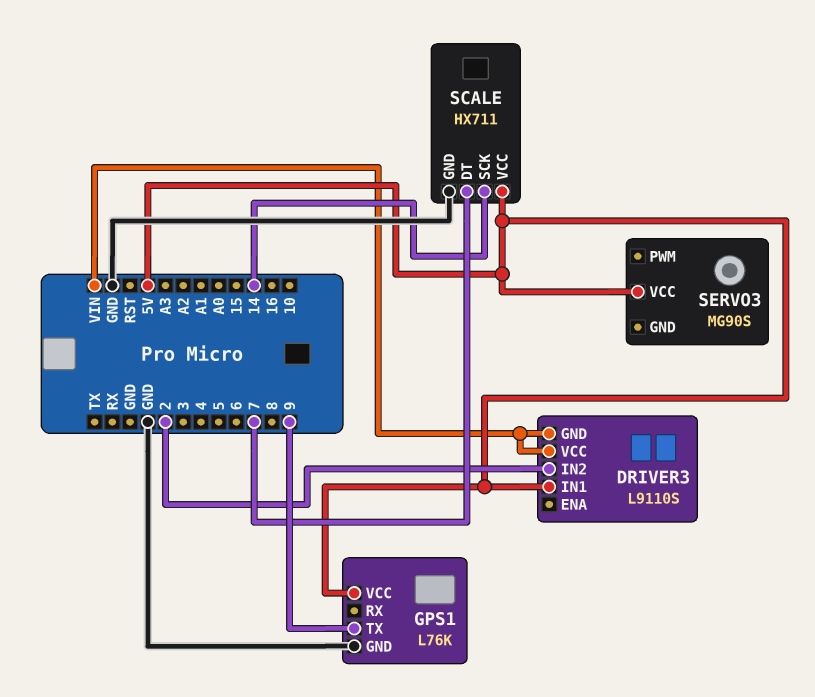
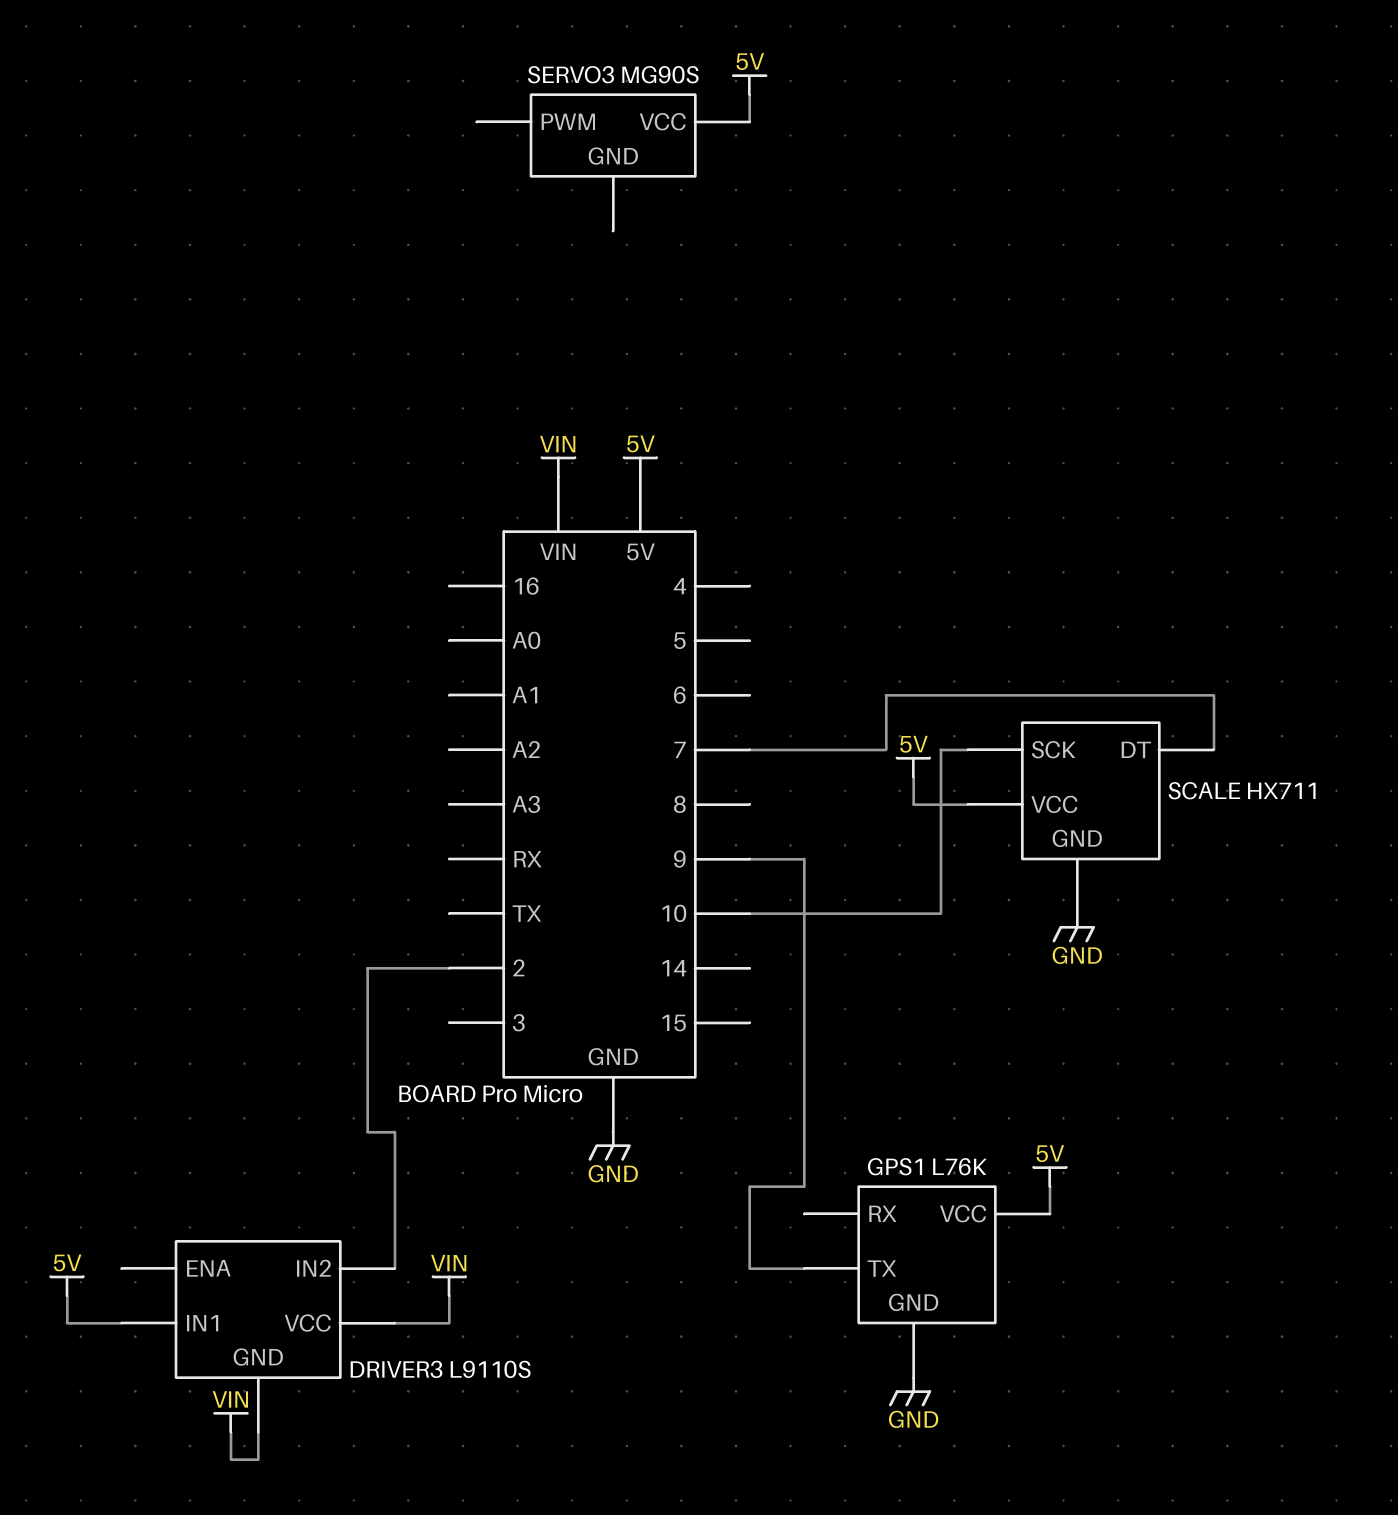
SCALE pin SCK: 14 -> 10

